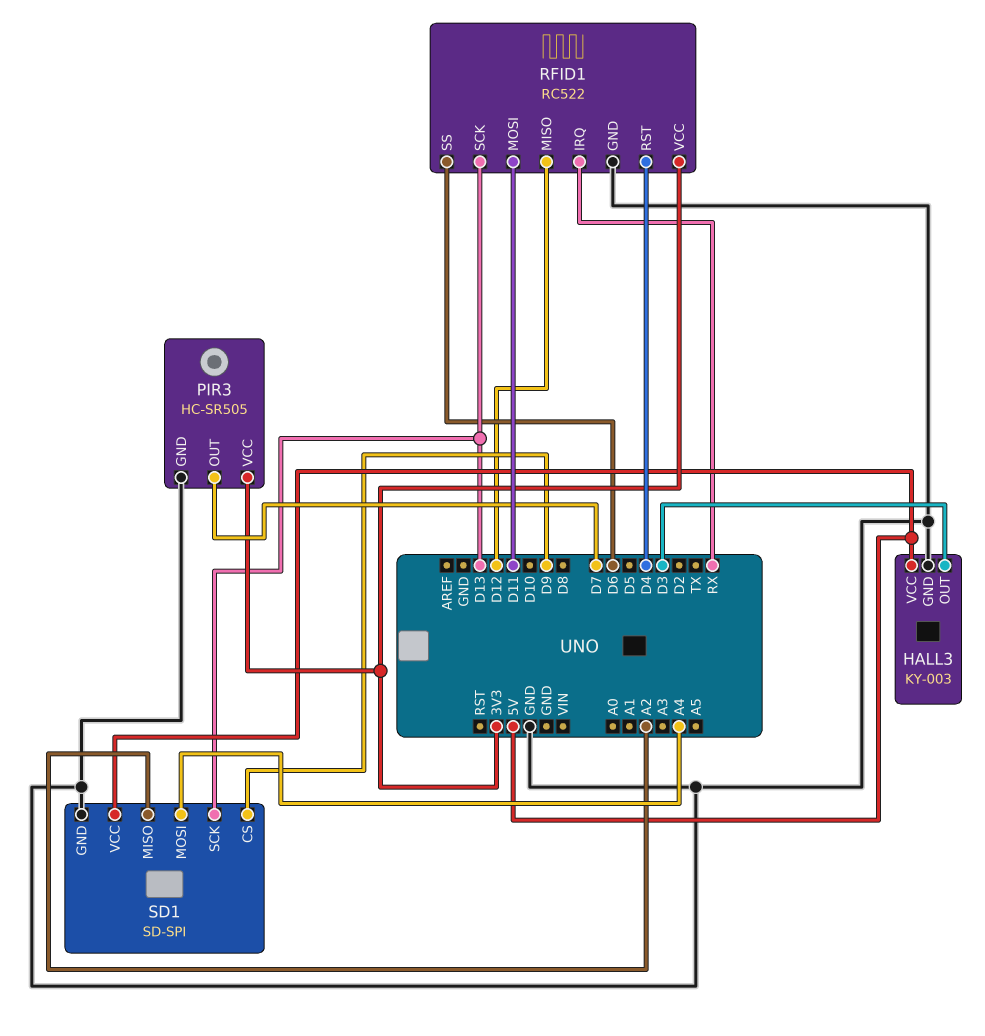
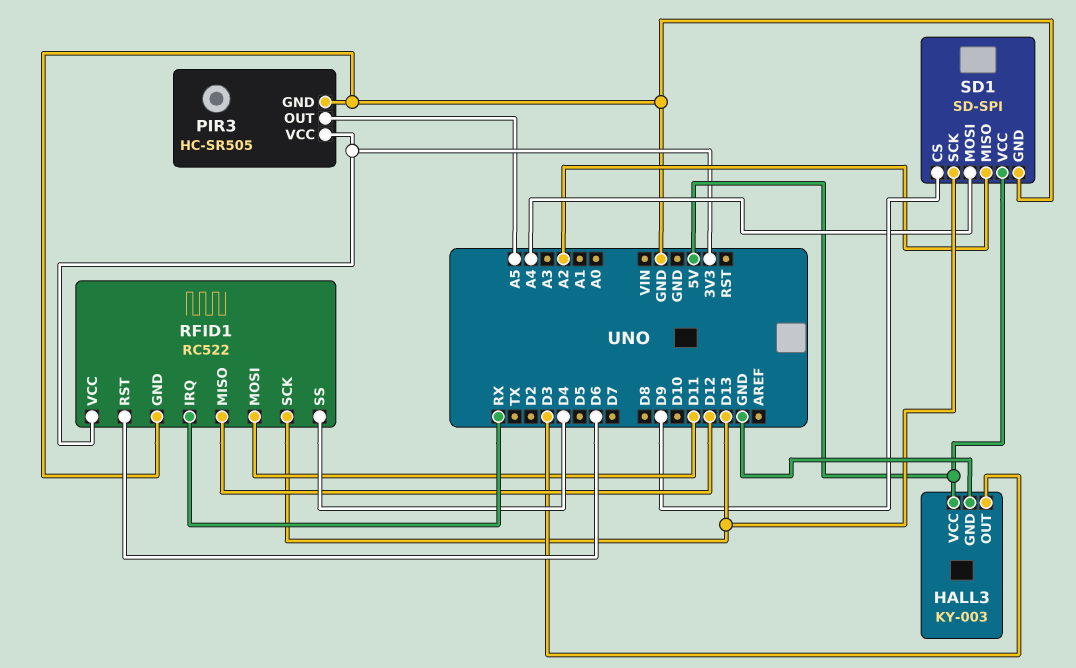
PIR3 pin OUT: D7 -> A5
RFID1 pin RST: D4 -> D6
RFID1 pin SS: D6 -> D4

